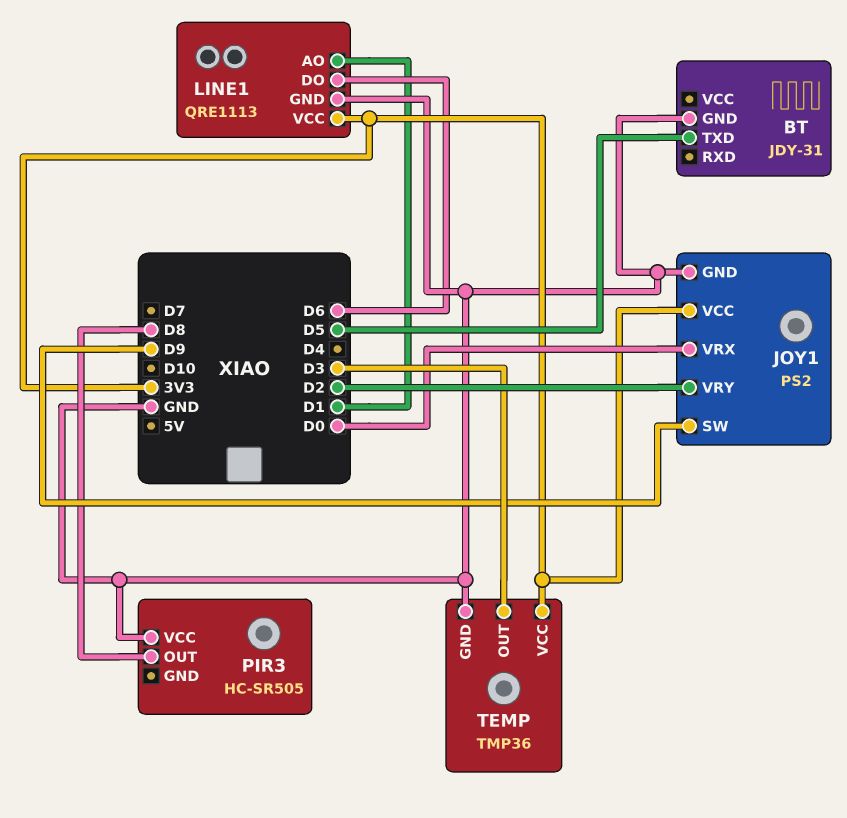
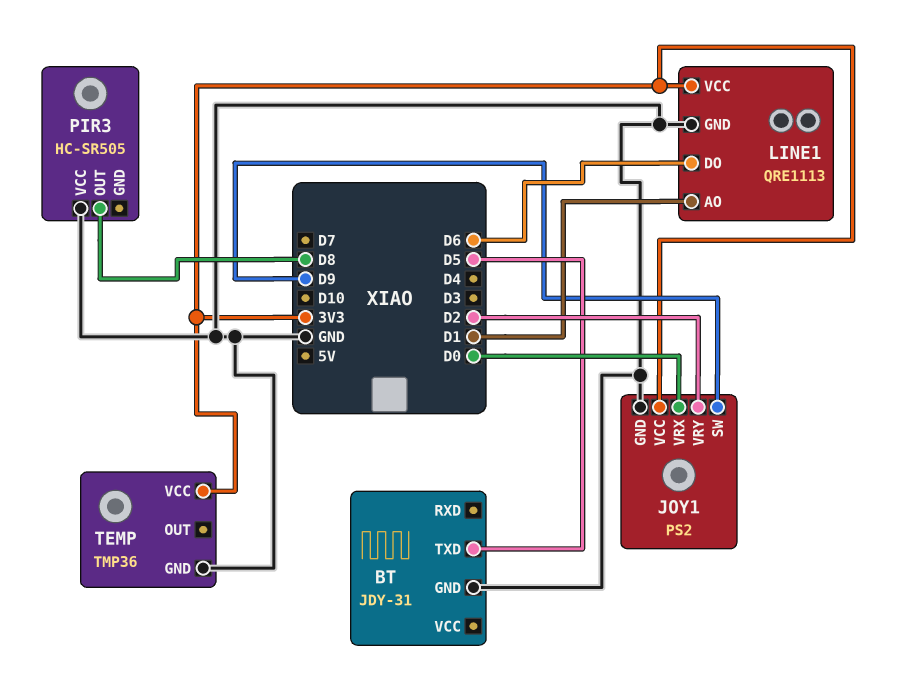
TEMP pin OUT: D3 -> none

